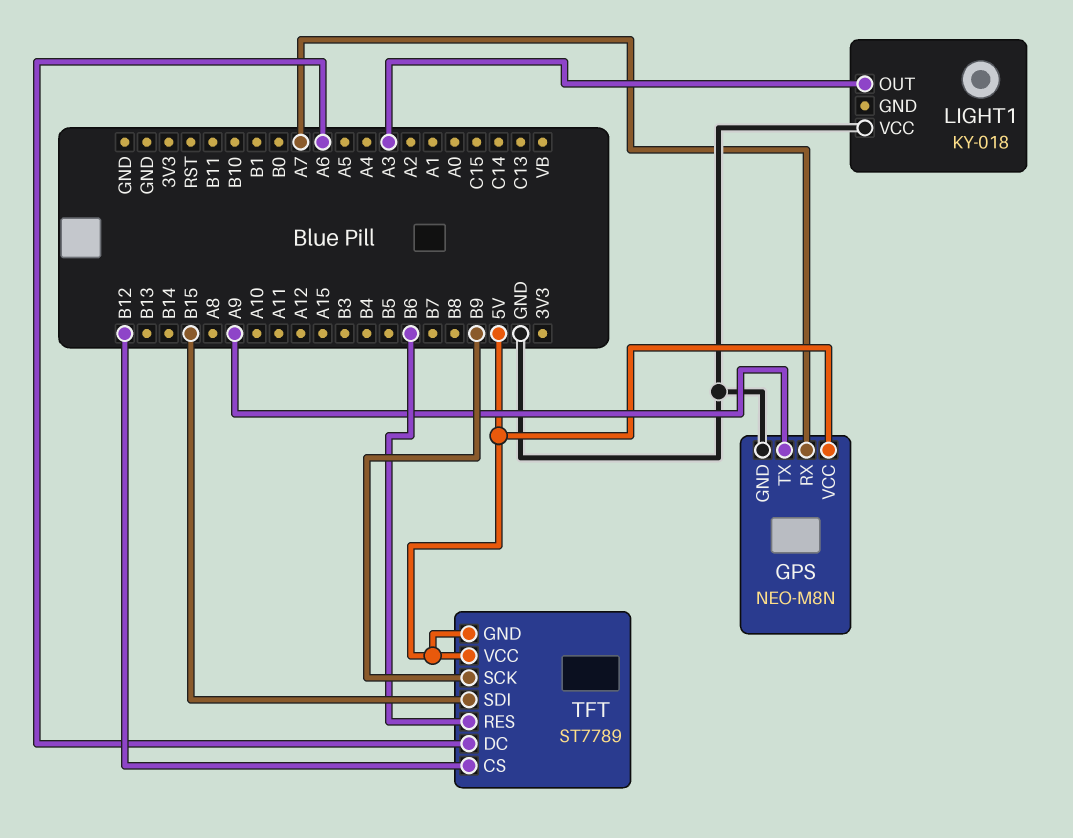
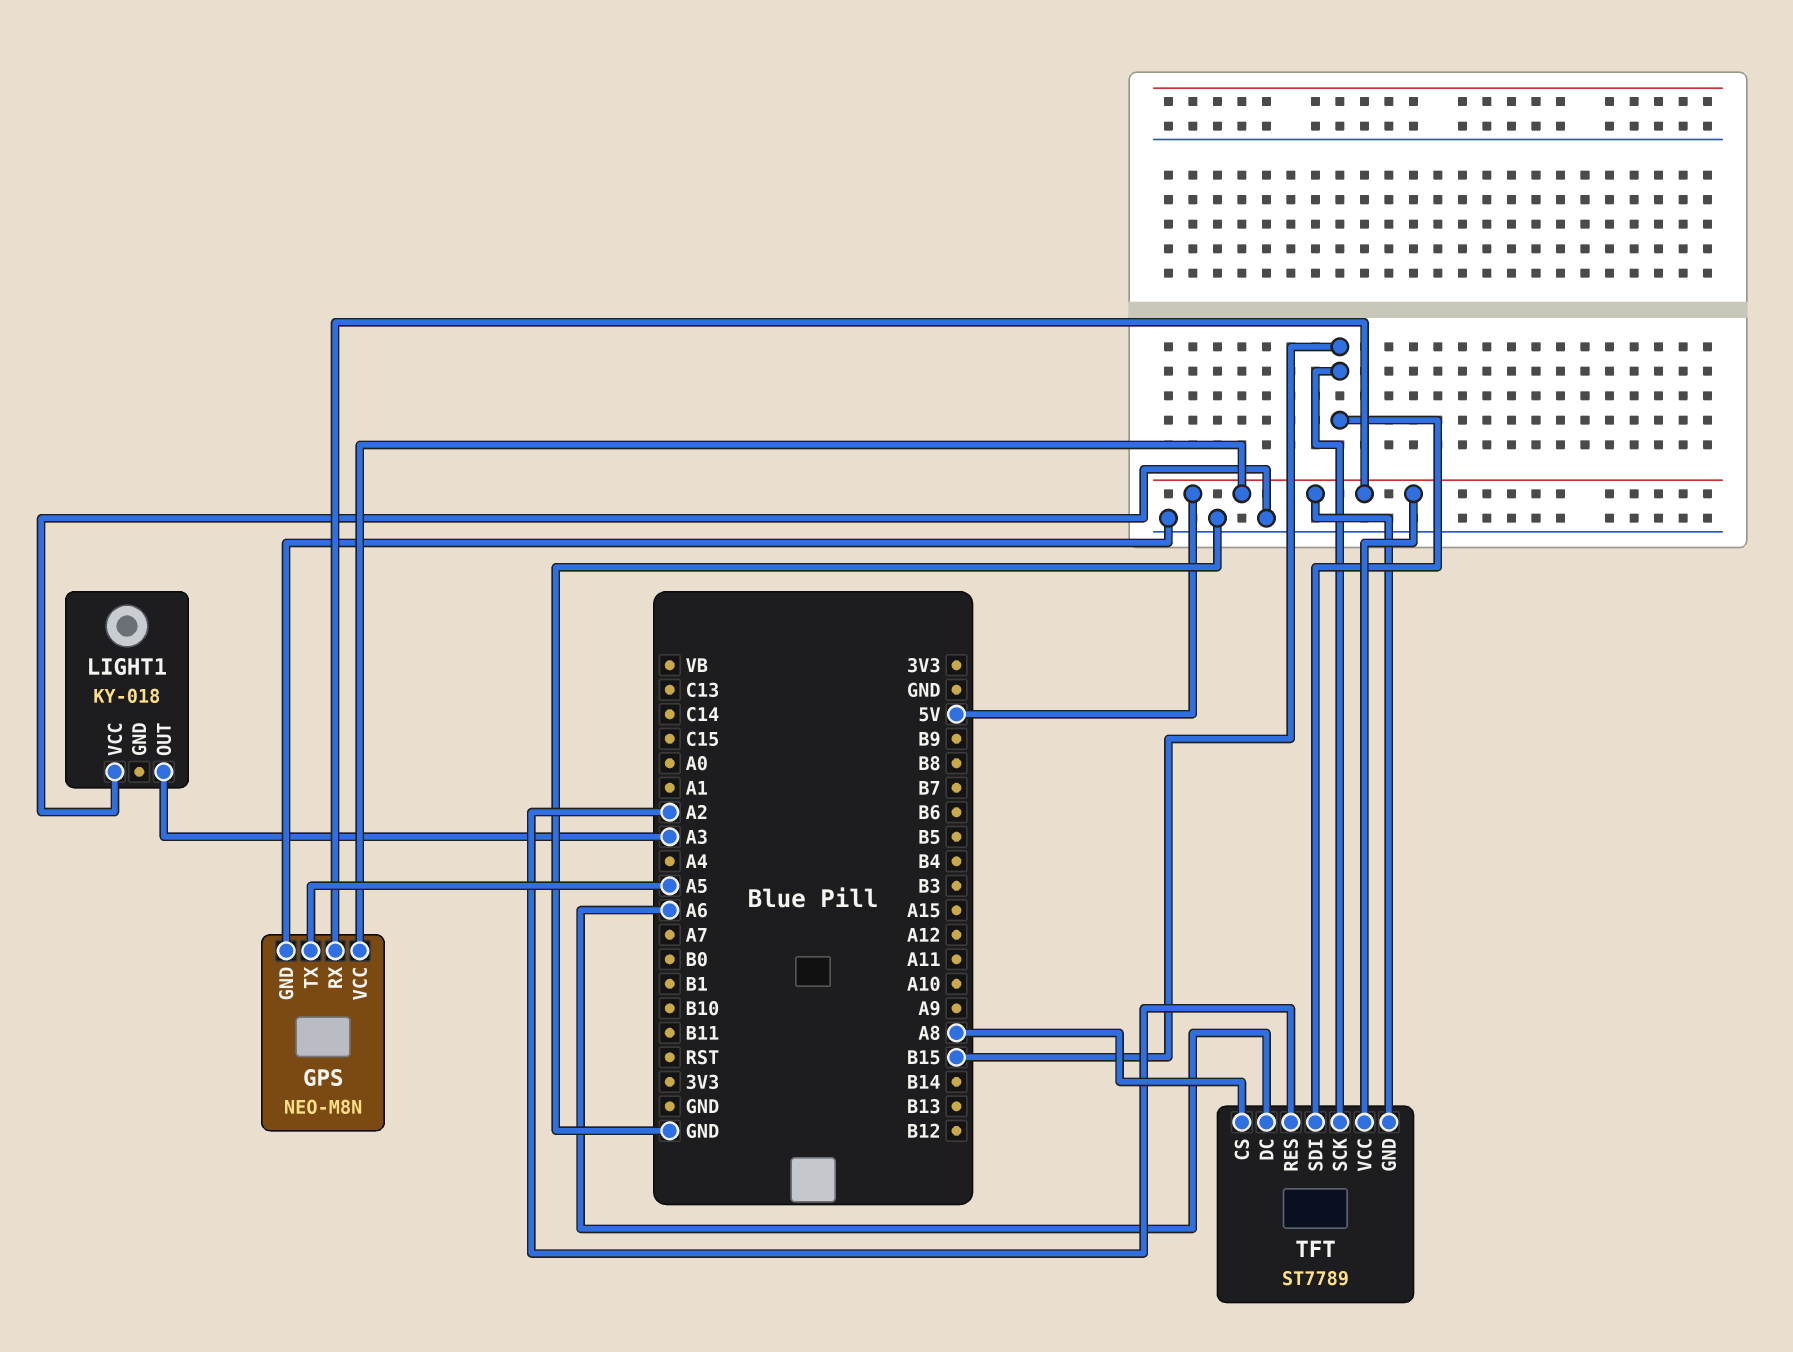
GPS pin RX: A7 -> 5V
GPS pin TX: A9 -> A5
TFT pin CS: B12 -> A8
TFT pin RES: B6 -> A2
TFT pin SCK: B9 -> B15

